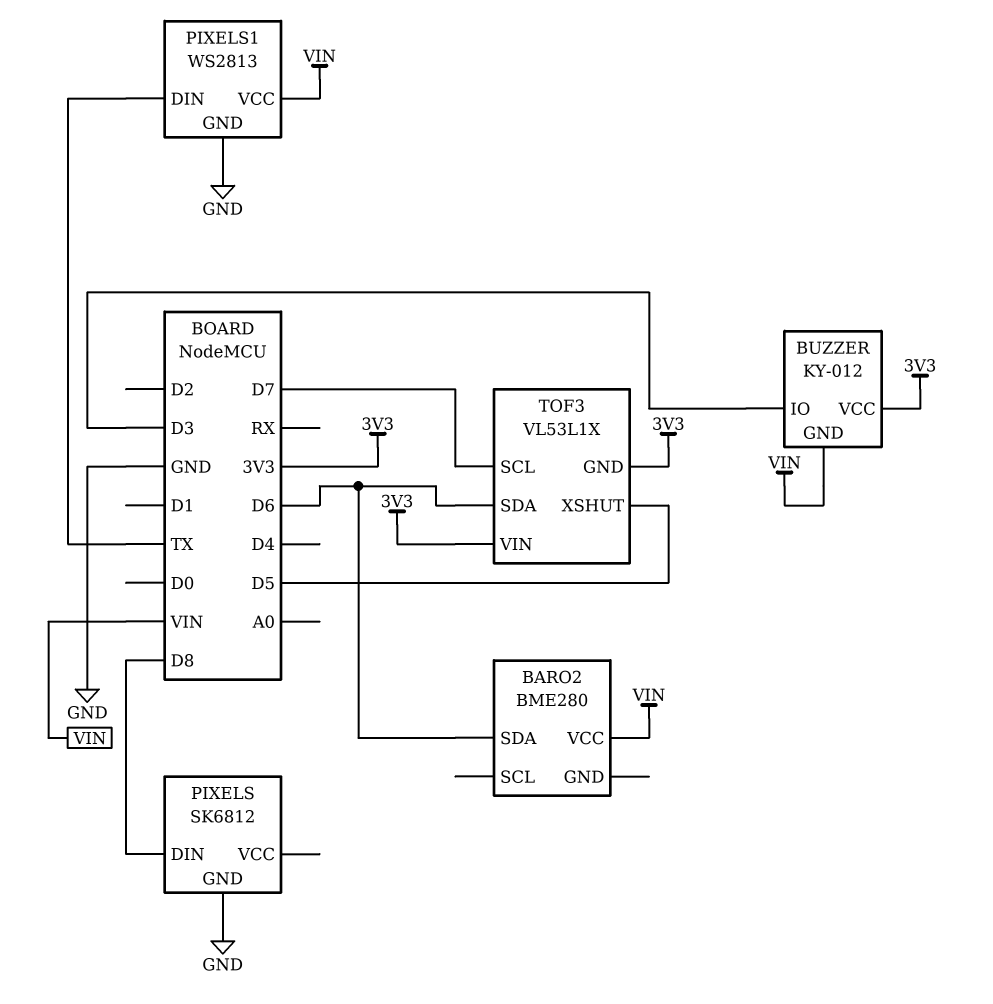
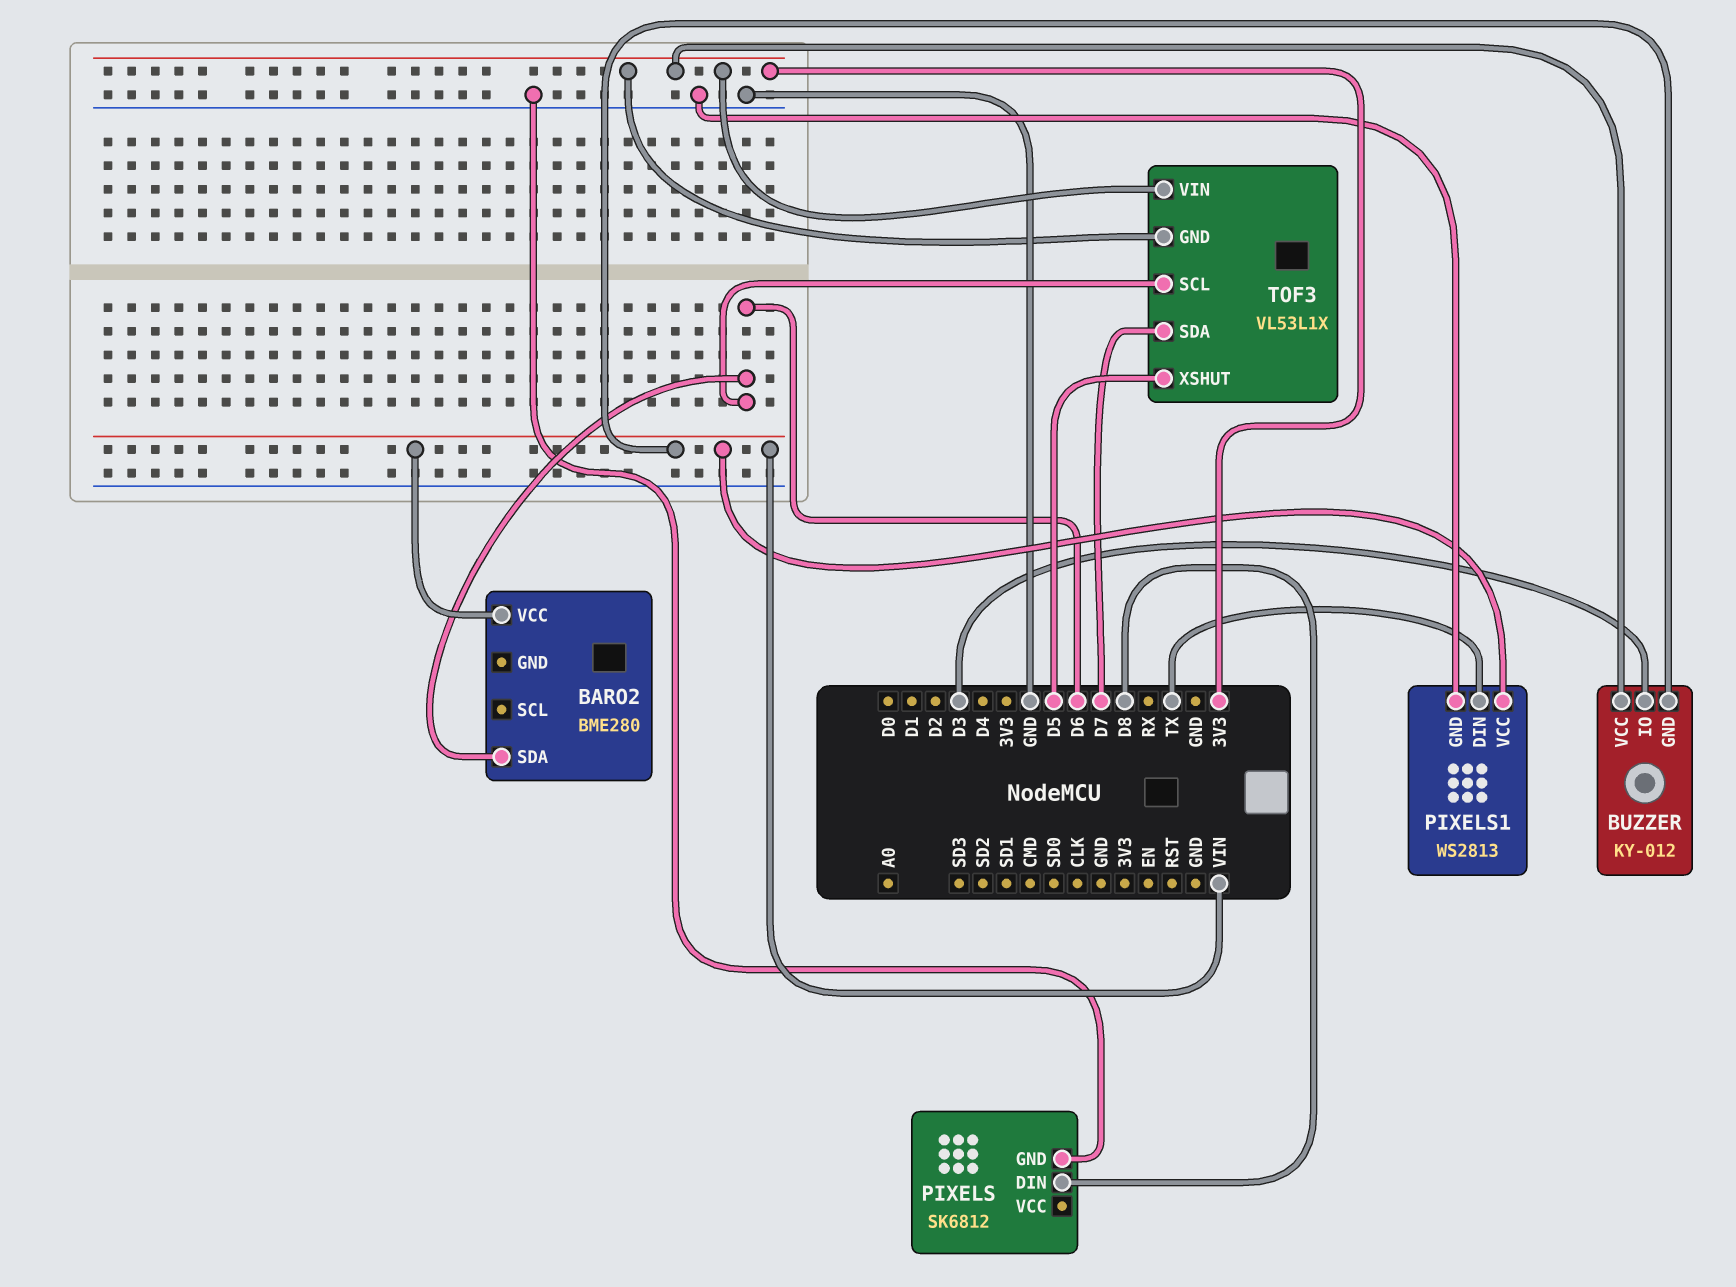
TOF3 pin SCL: D7 -> D6
TOF3 pin SDA: D6 -> D7

